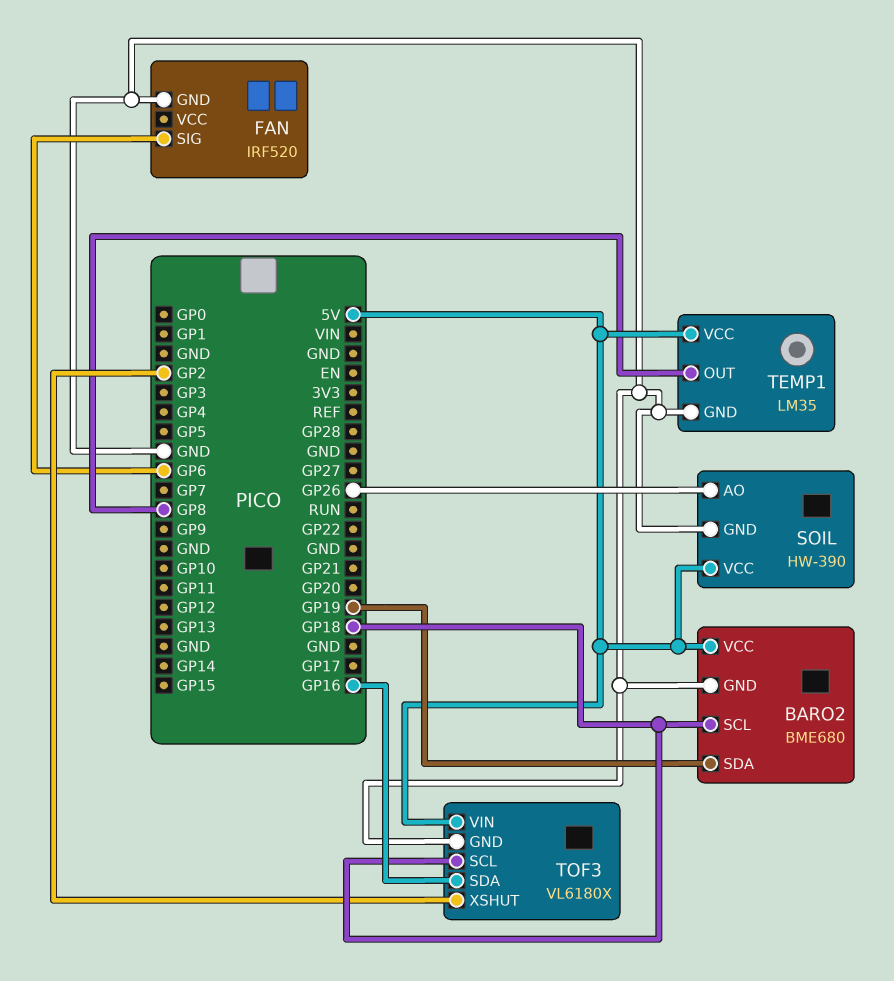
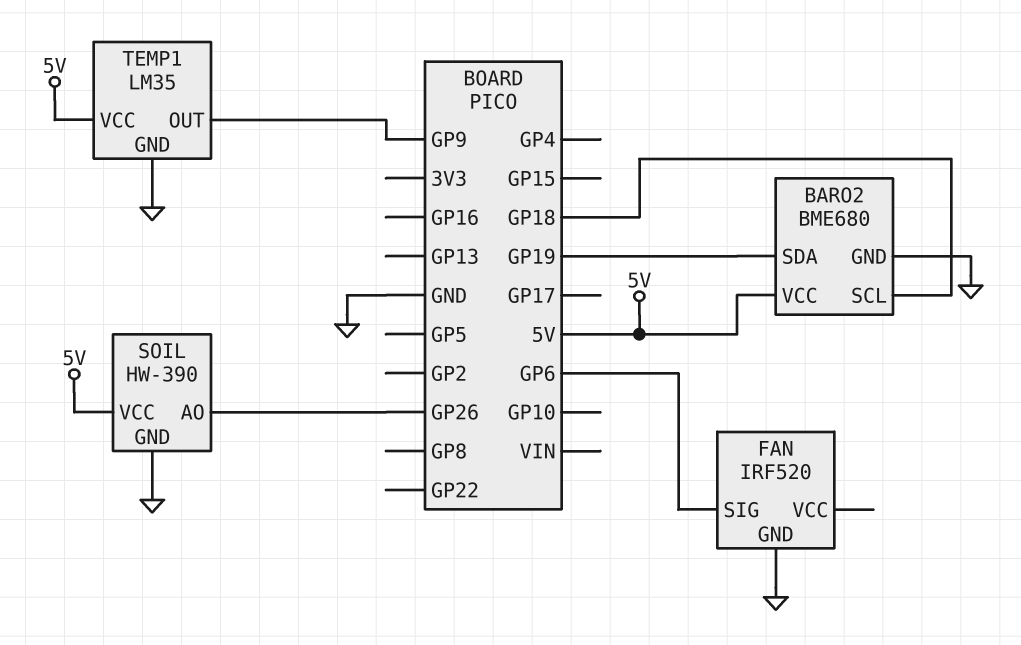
TEMP1 pin OUT: GP8 -> GP9
TOF3: VL6180X -> none
TOF3 pin GND: GND -> none
TOF3 pin SCL: GP18 -> none
TOF3 pin SDA: GP16 -> none
TOF3 pin VIN: 5V -> none
TOF3 pin XSHUT: GP2 -> none

